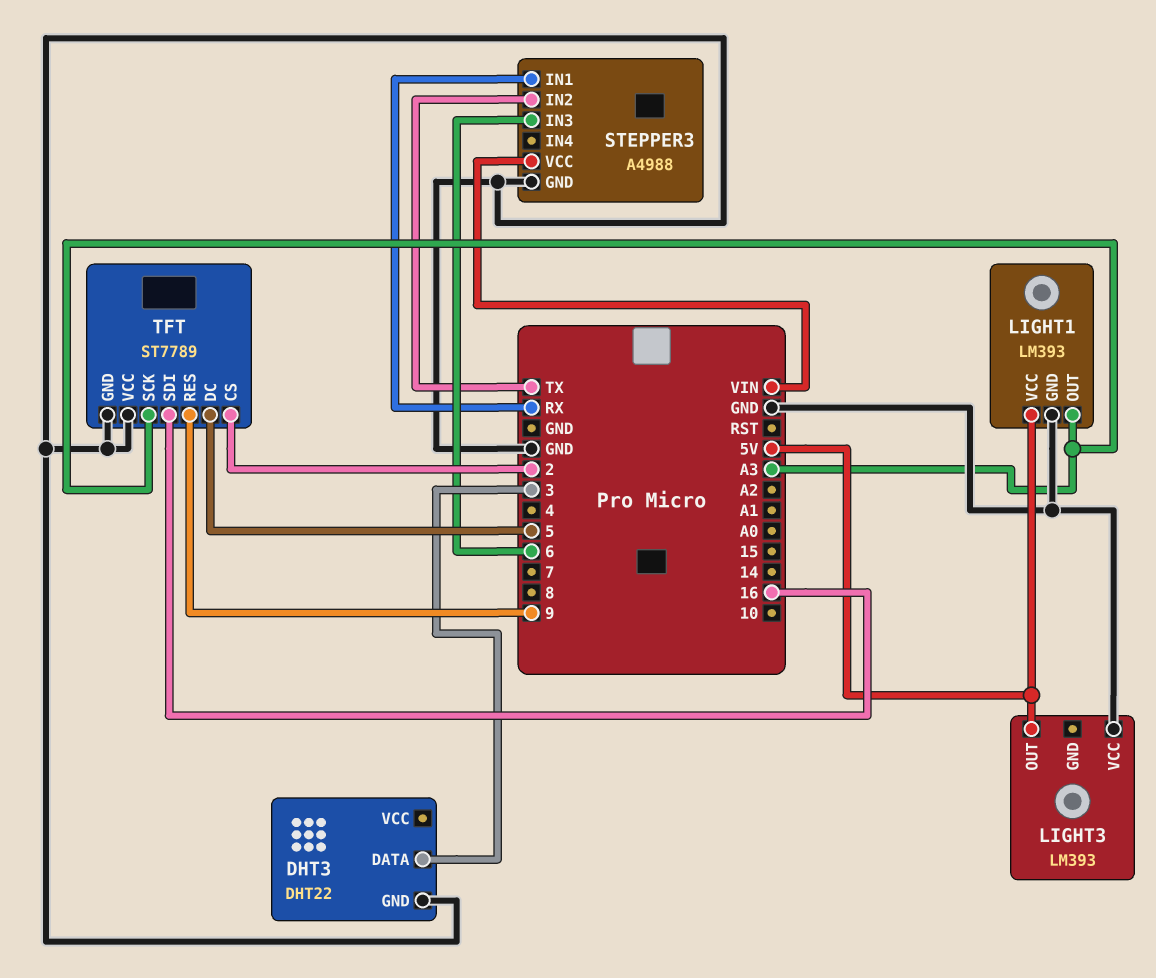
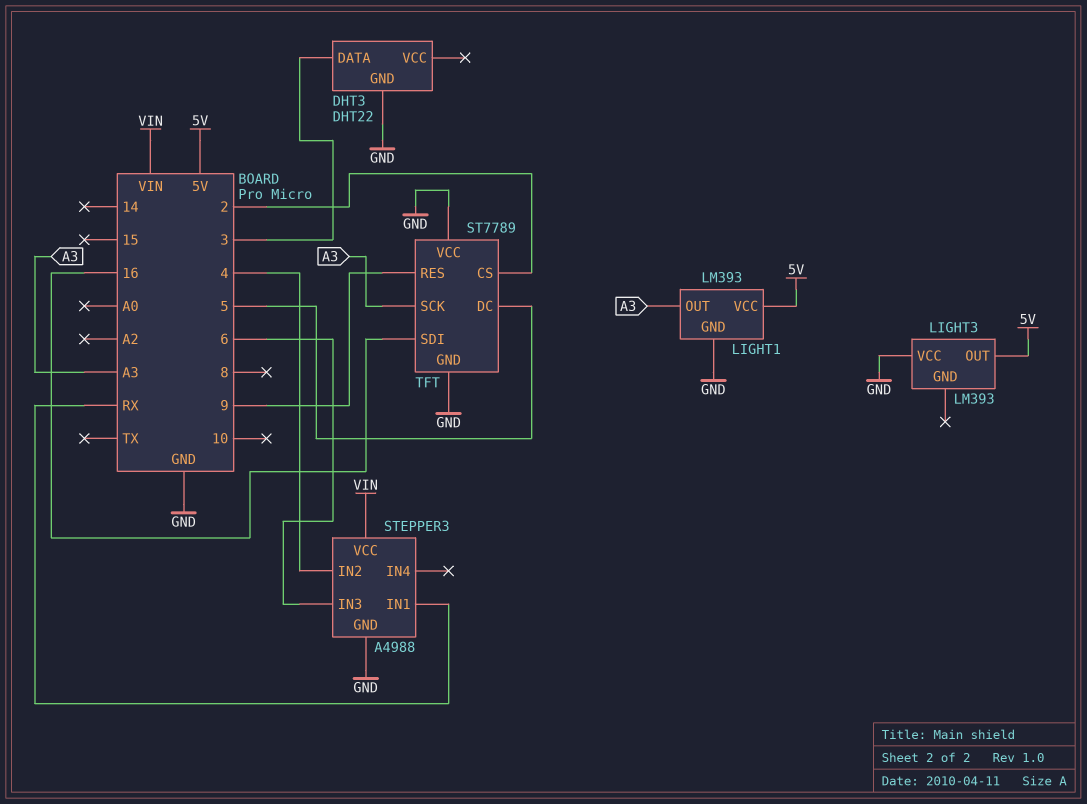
STEPPER3 pin IN2: TX -> 4

